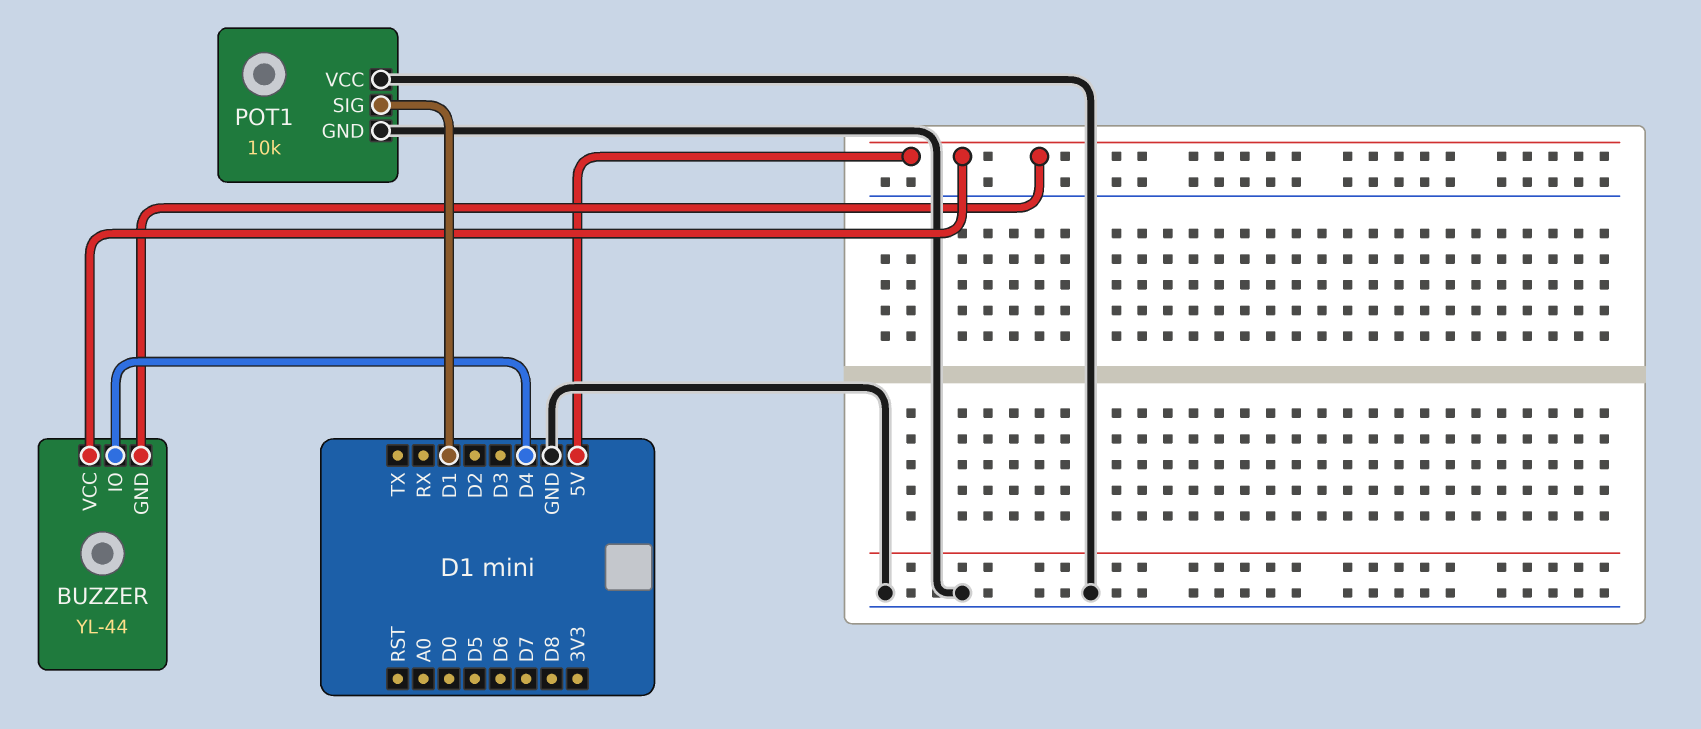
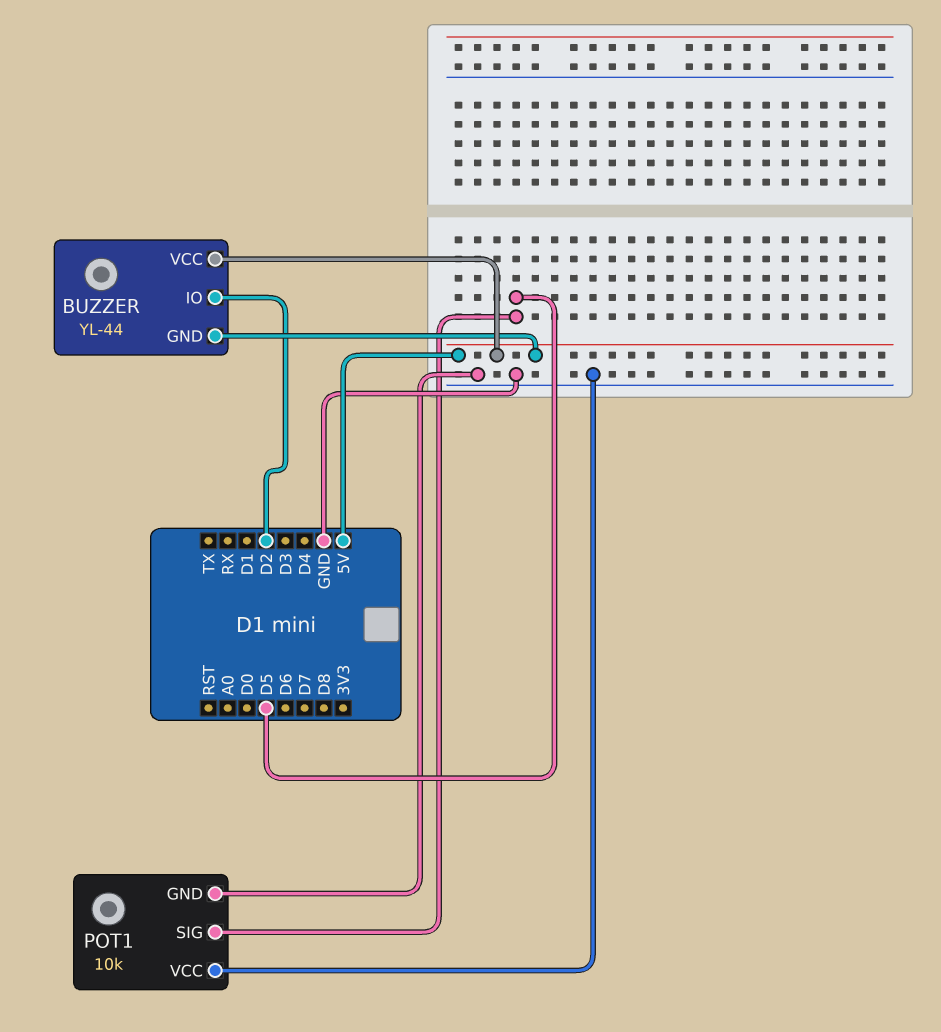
BUZZER pin IO: D4 -> D2
POT1 pin SIG: D1 -> D5

